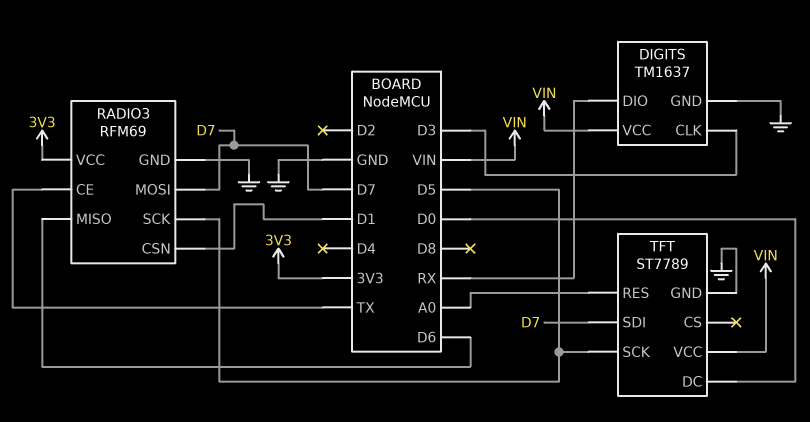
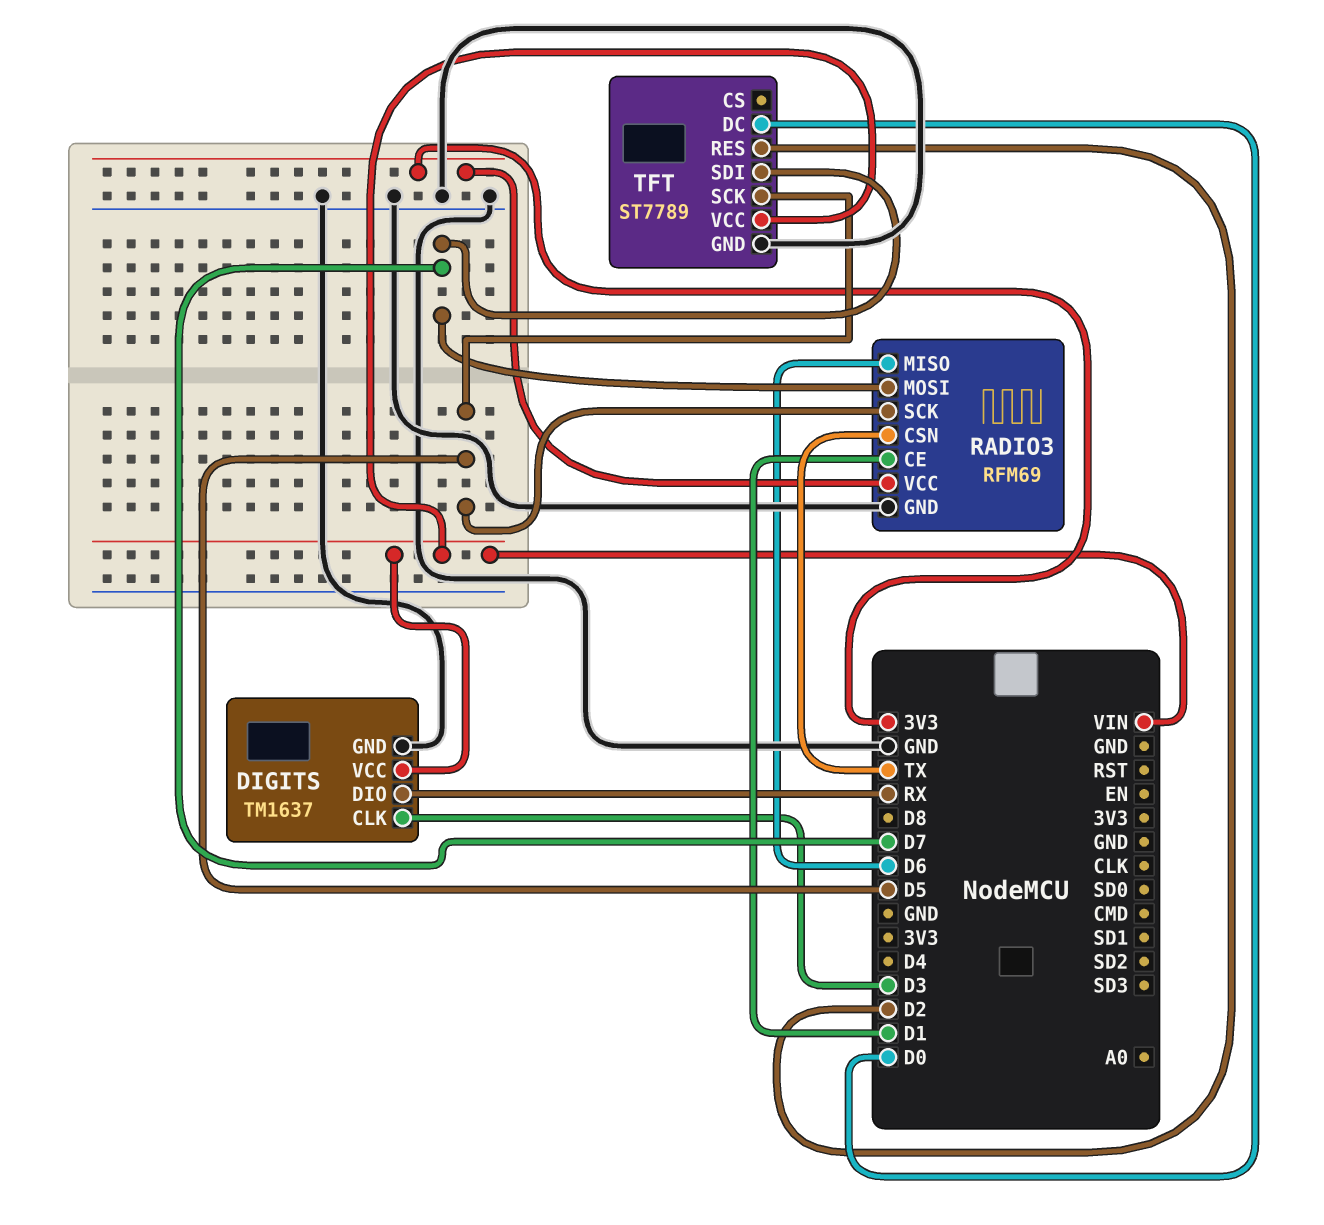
RADIO3 pin CE: TX -> D1
RADIO3 pin CSN: D1 -> TX
TFT pin RES: A0 -> D2

